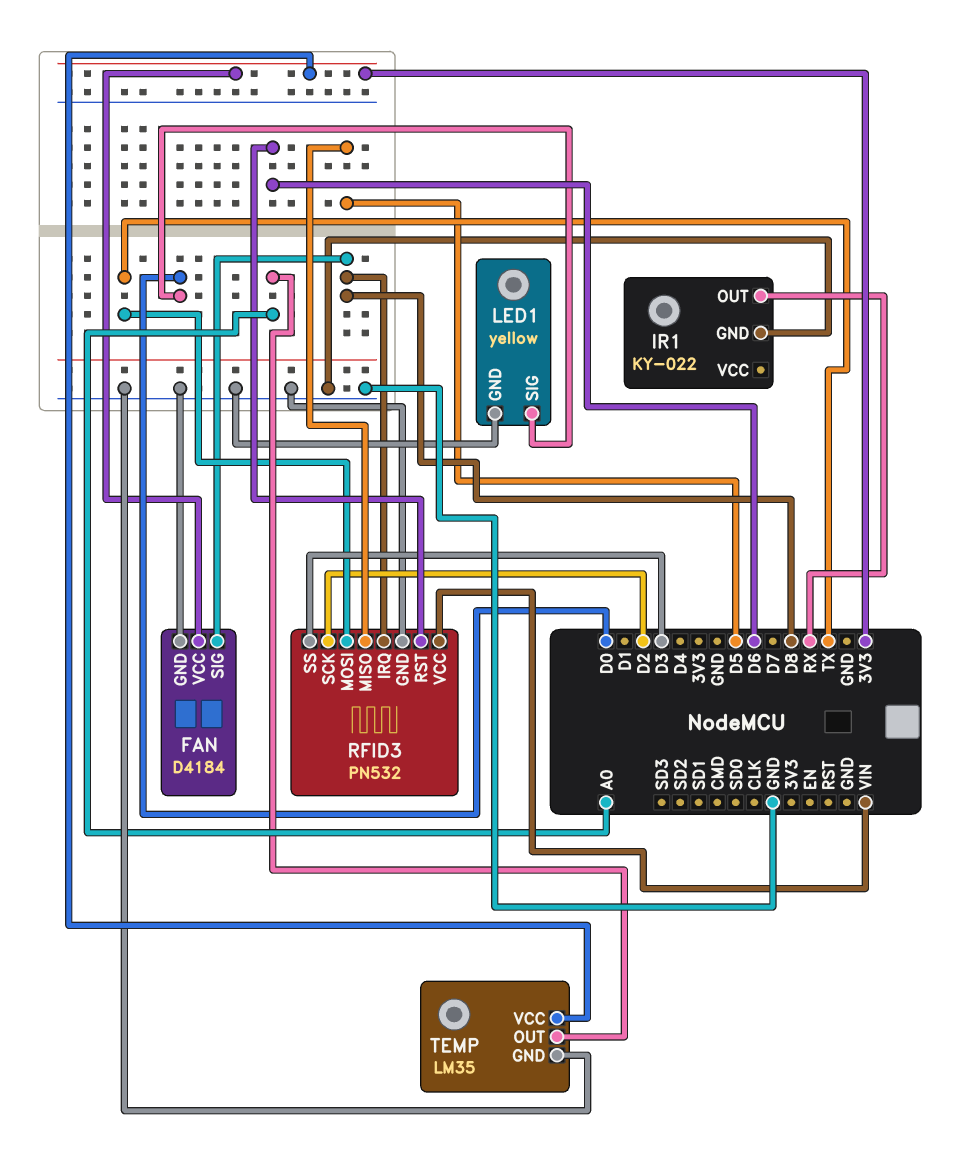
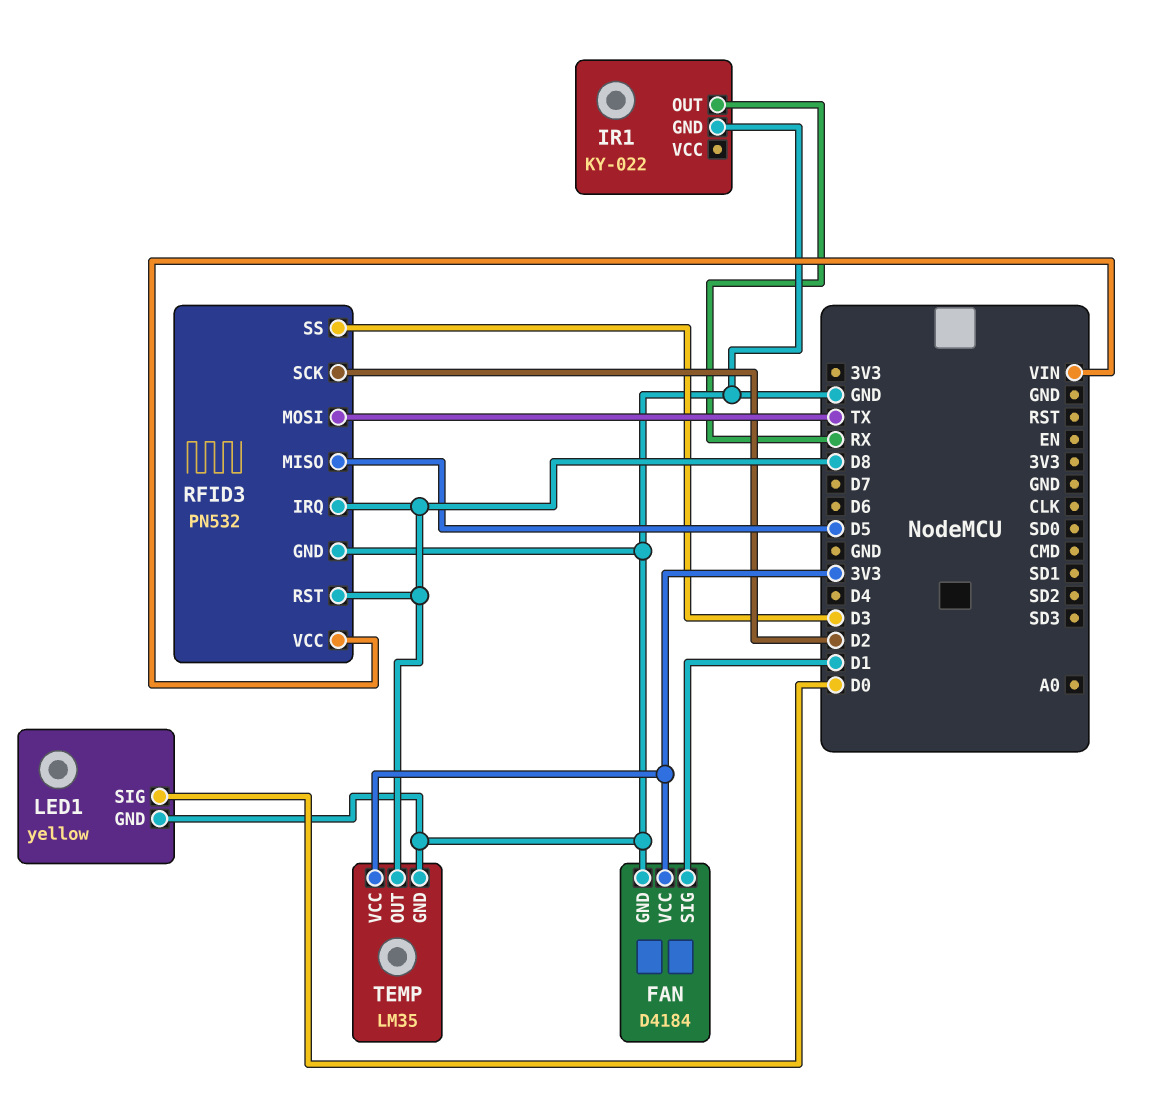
FAN pin SIG: D8 -> D1
RFID3 pin RST: D6 -> D8
TEMP pin OUT: A0 -> D8

